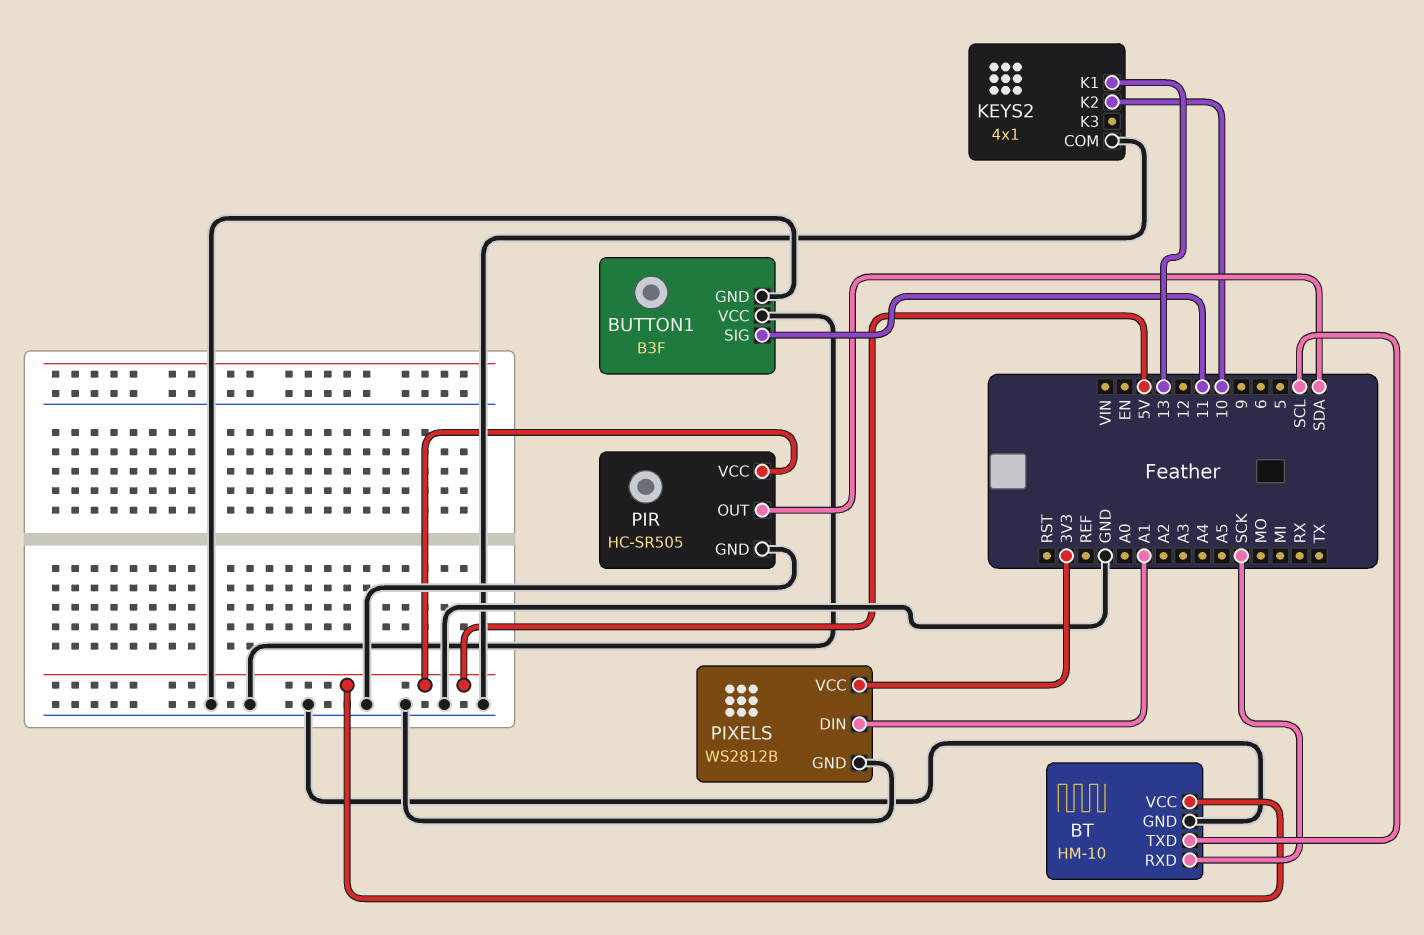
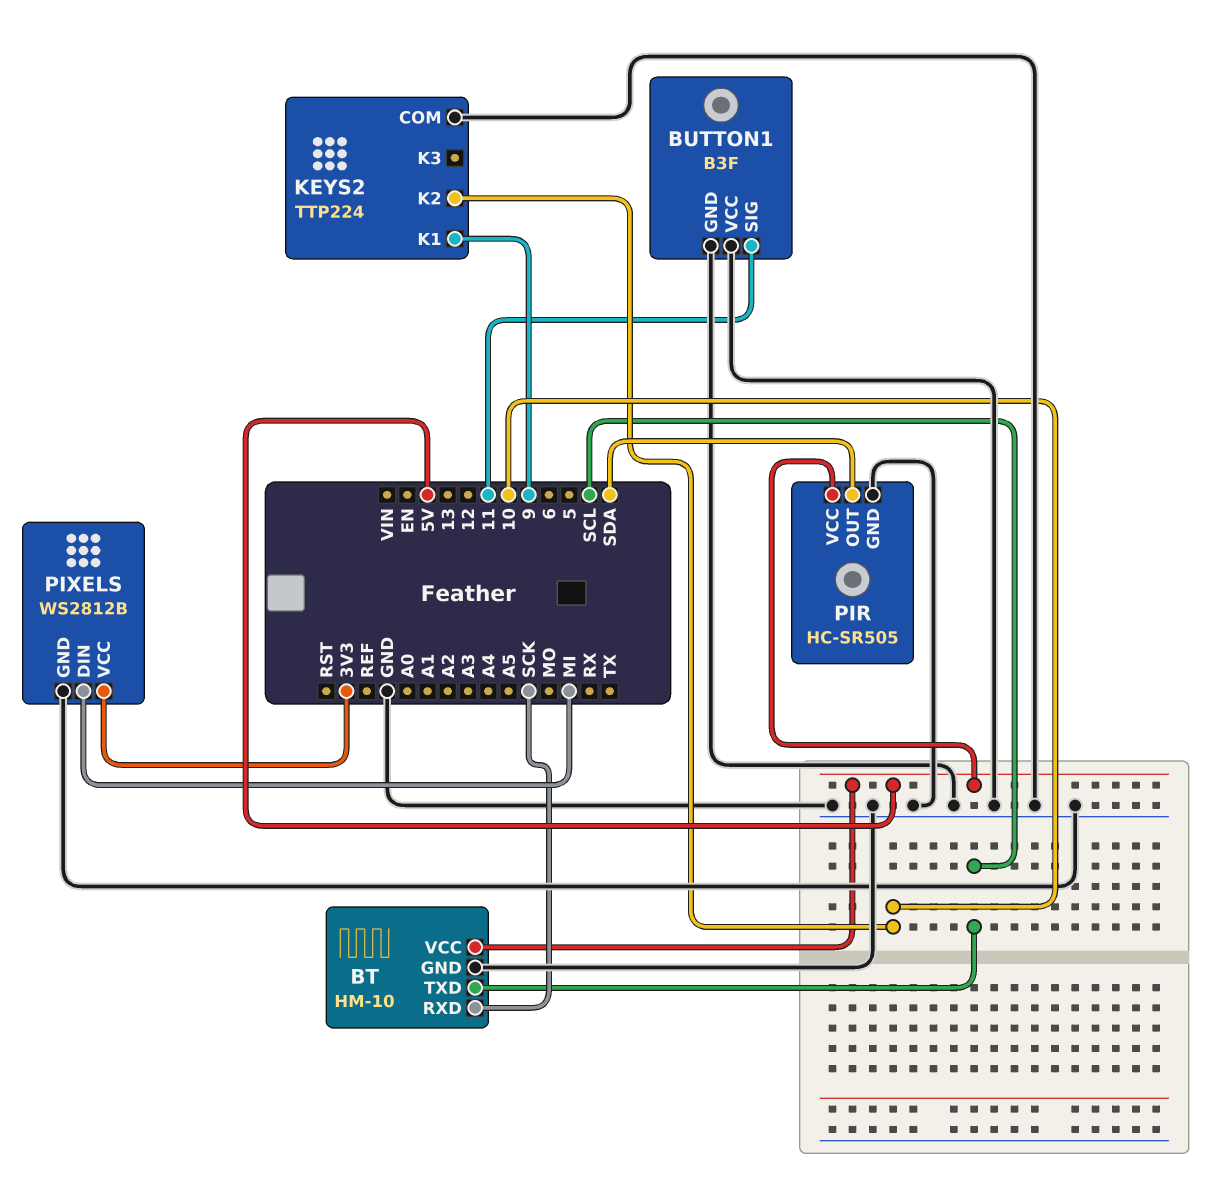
KEYS2: 4x1 -> TTP224
KEYS2 pin K1: 13 -> 9
PIXELS pin DIN: A1 -> MI

